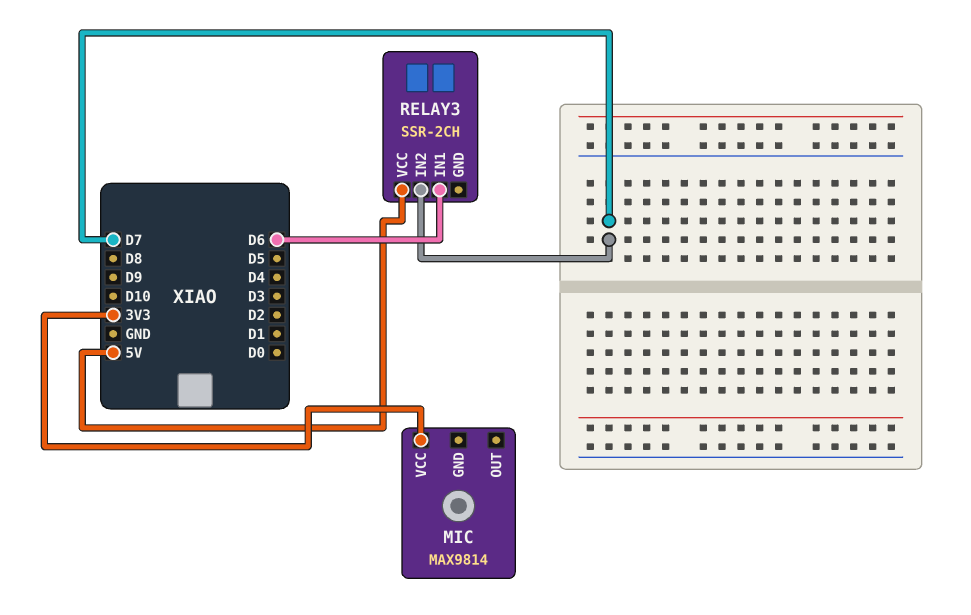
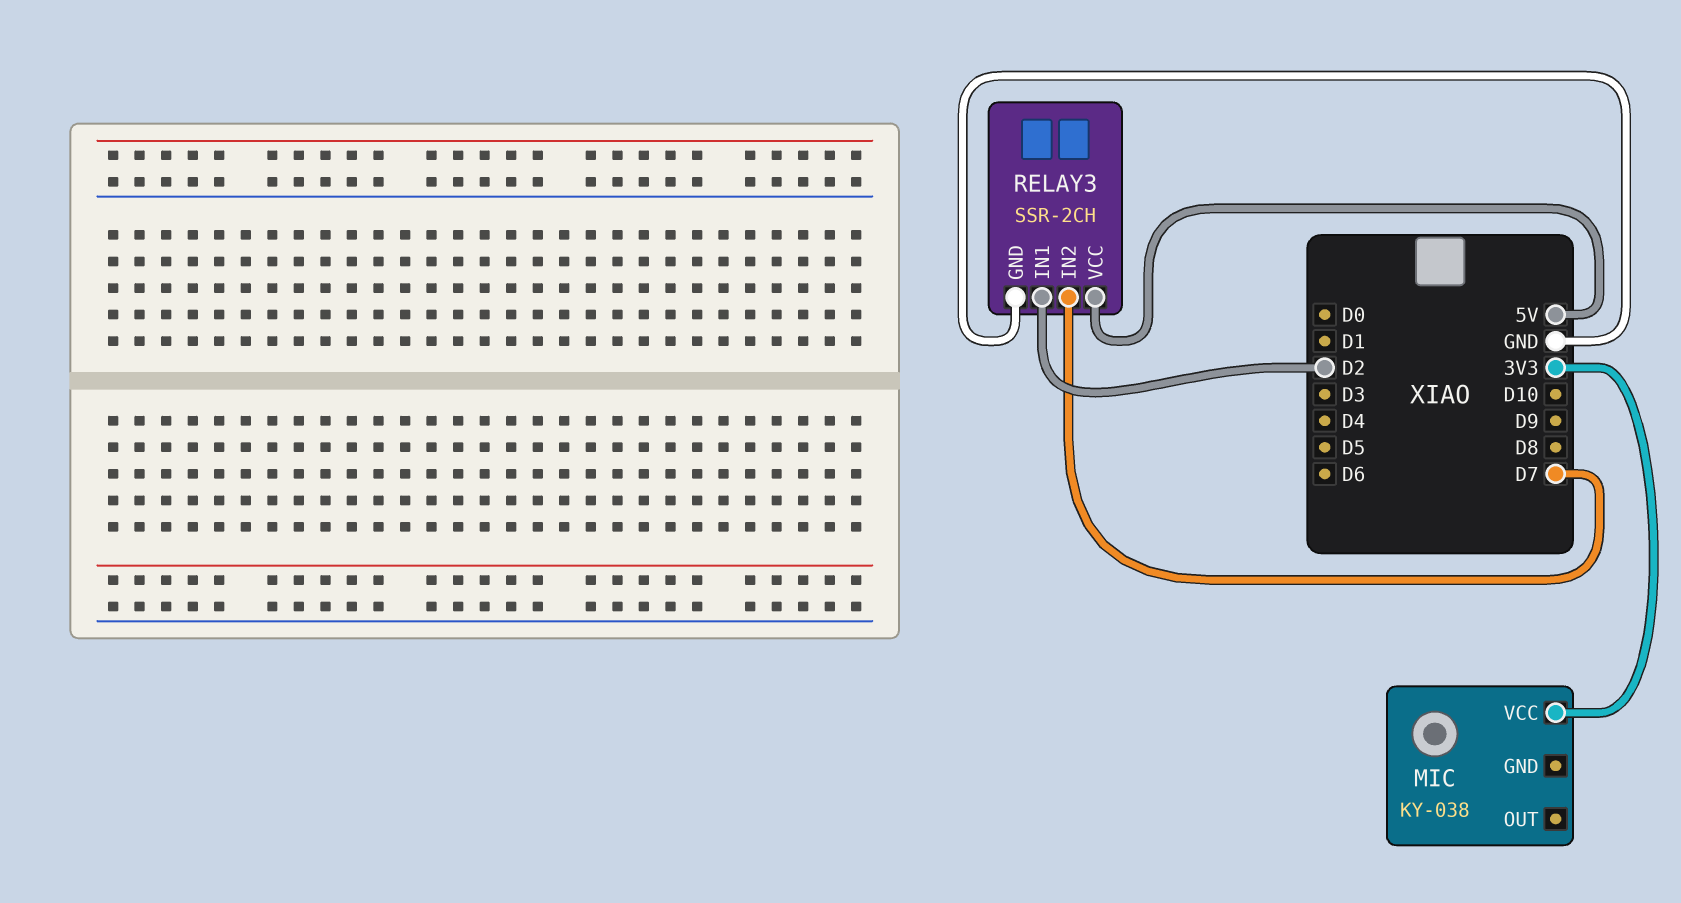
MIC: MAX9814 -> KY-038
RELAY3 pin GND: none -> GND
RELAY3 pin IN1: D6 -> D2

